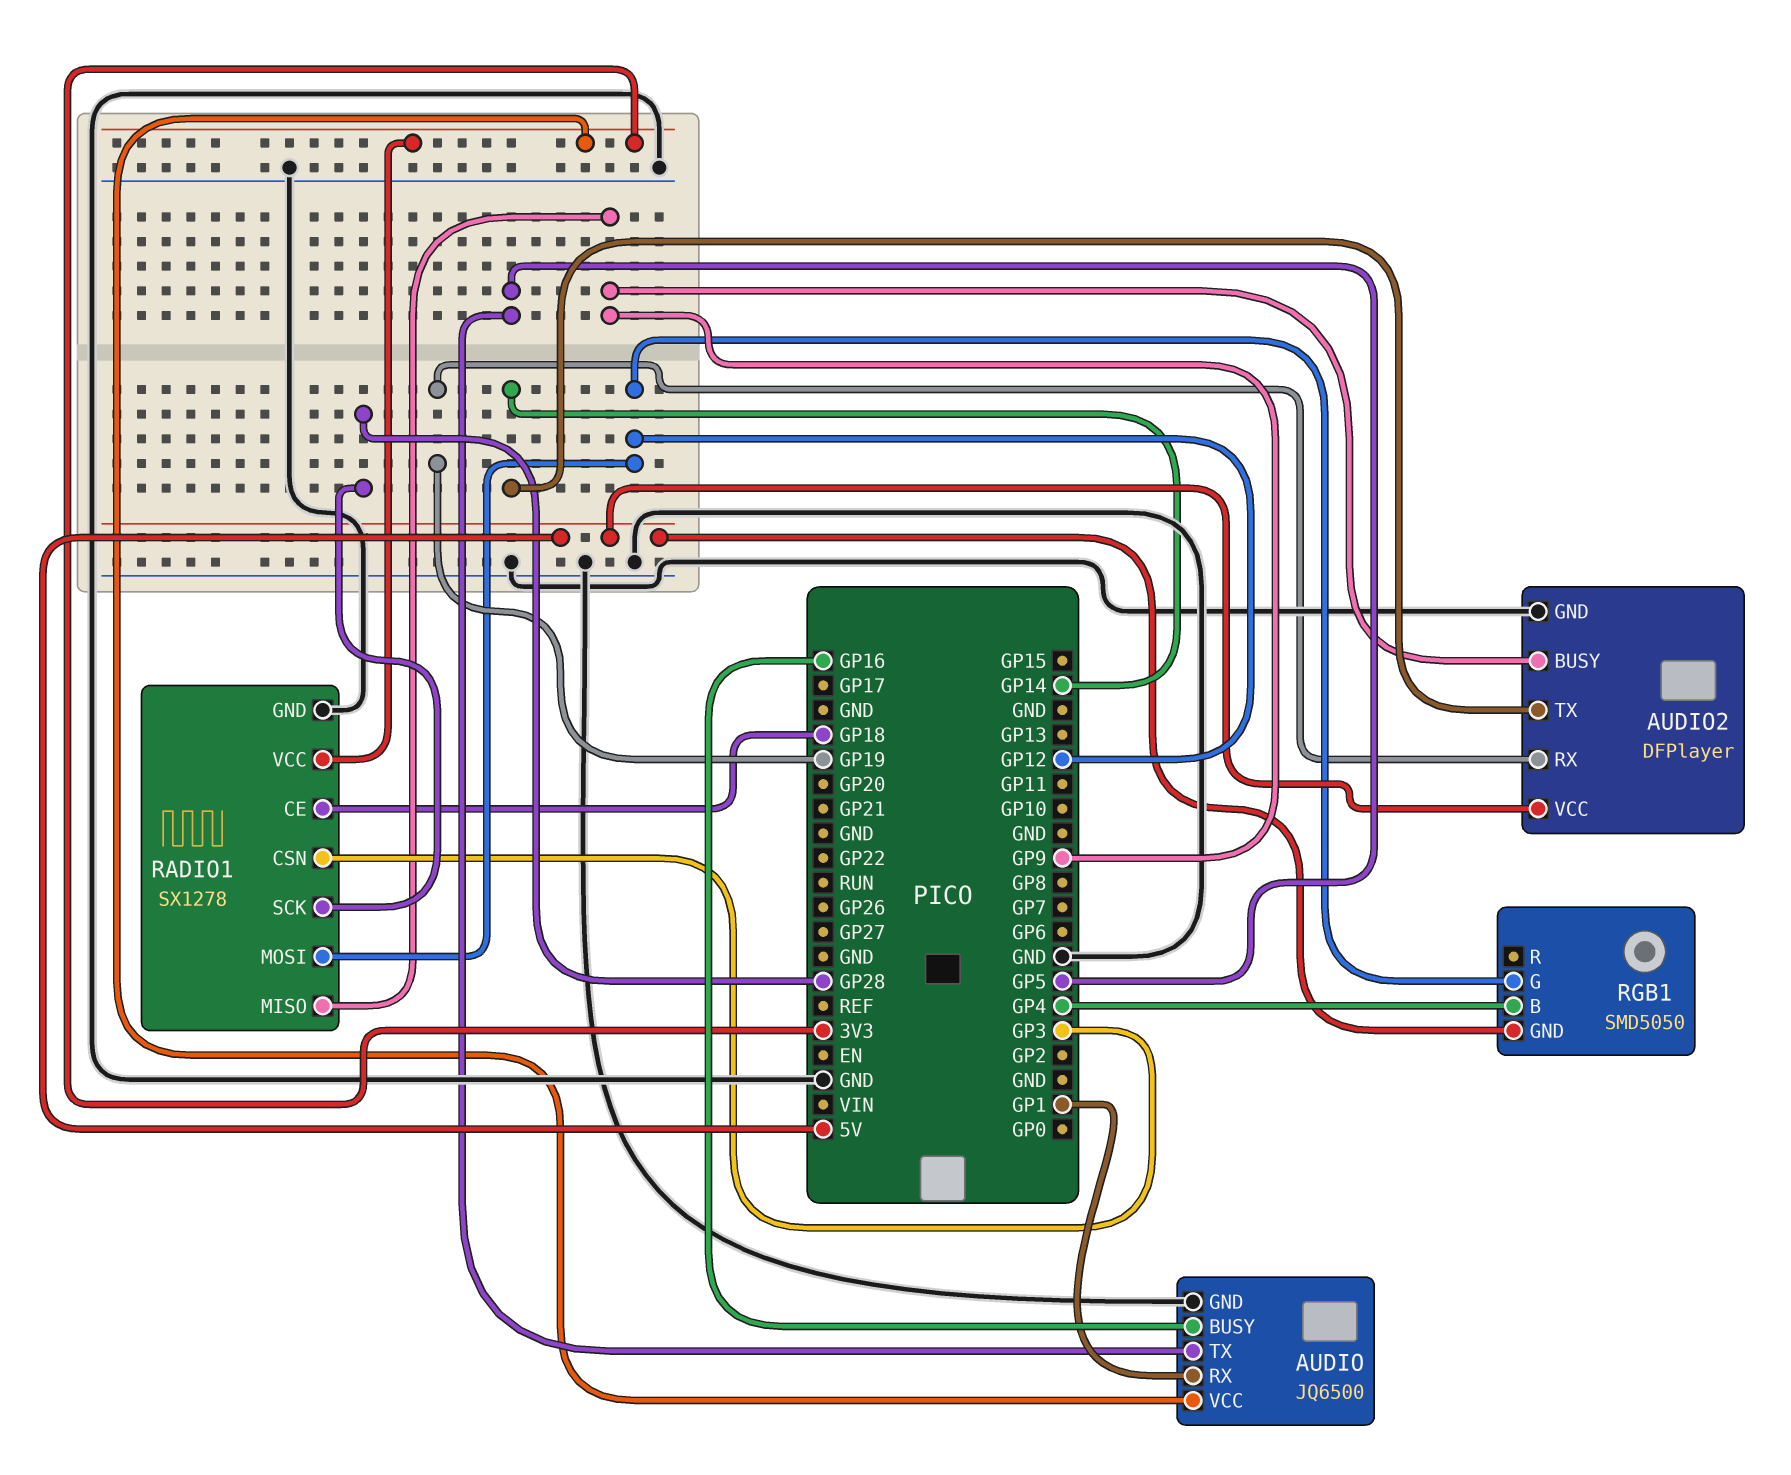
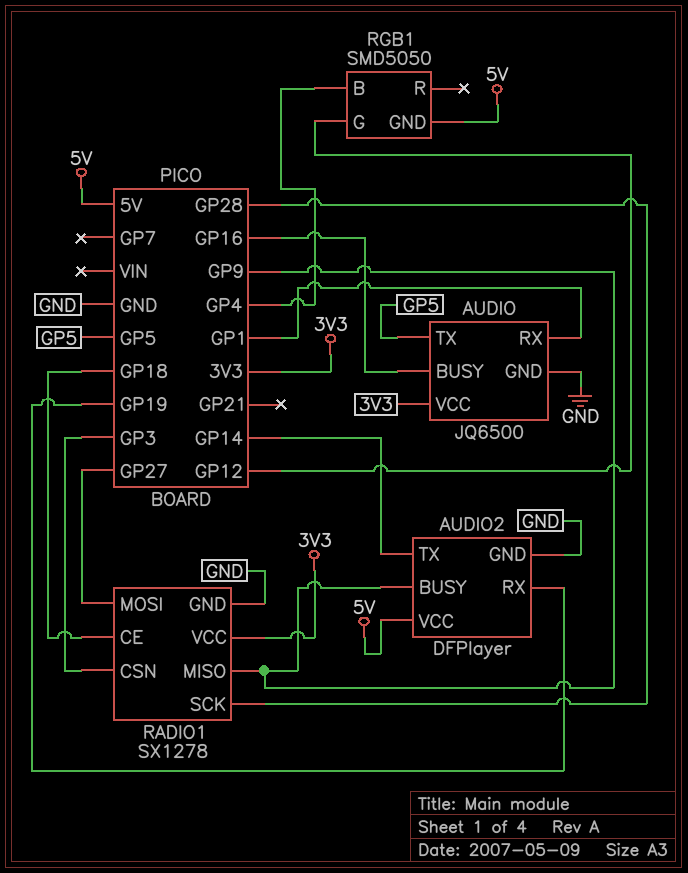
RADIO1 pin MOSI: GP12 -> GP27

